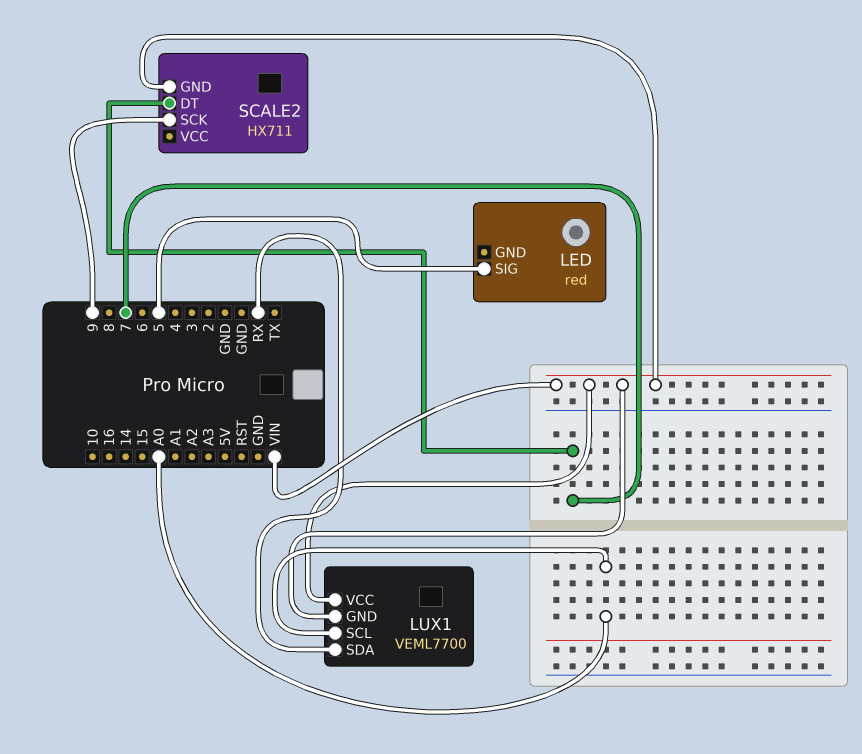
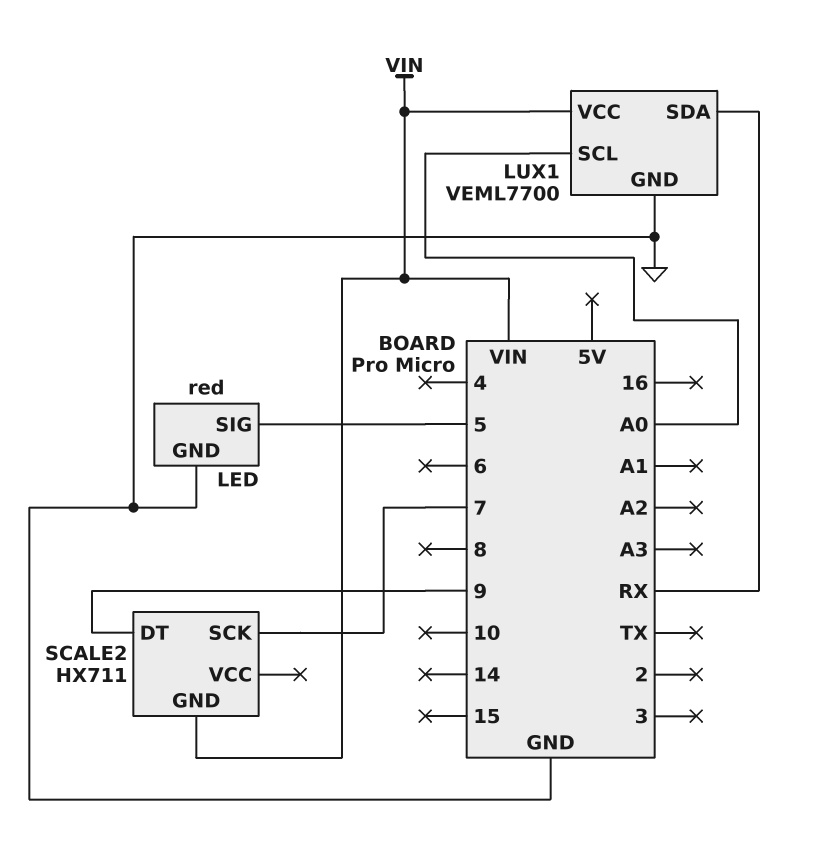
LED pin GND: none -> GND
LUX1 pin GND: VIN -> GND
SCALE2 pin DT: 7 -> 9
SCALE2 pin SCK: 9 -> 7

